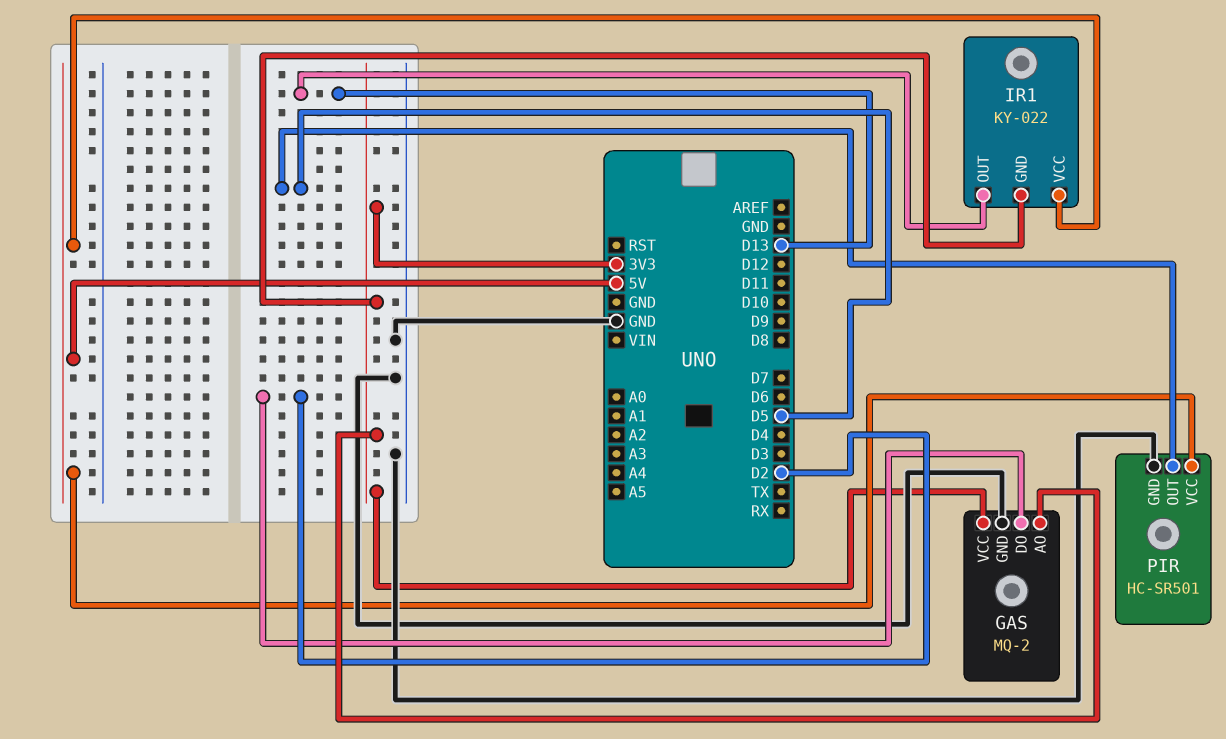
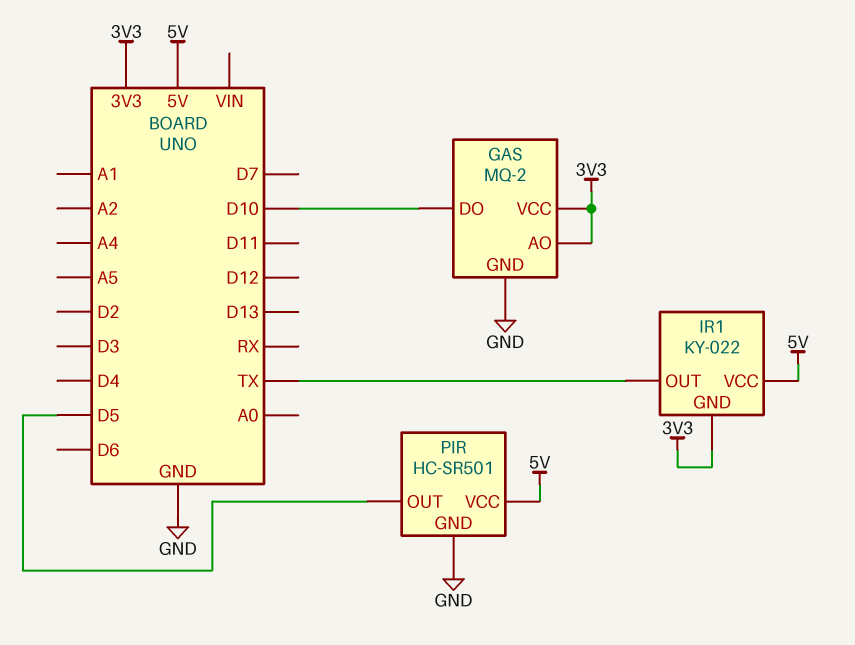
GAS pin DO: D2 -> D10
IR1 pin OUT: D13 -> TX

